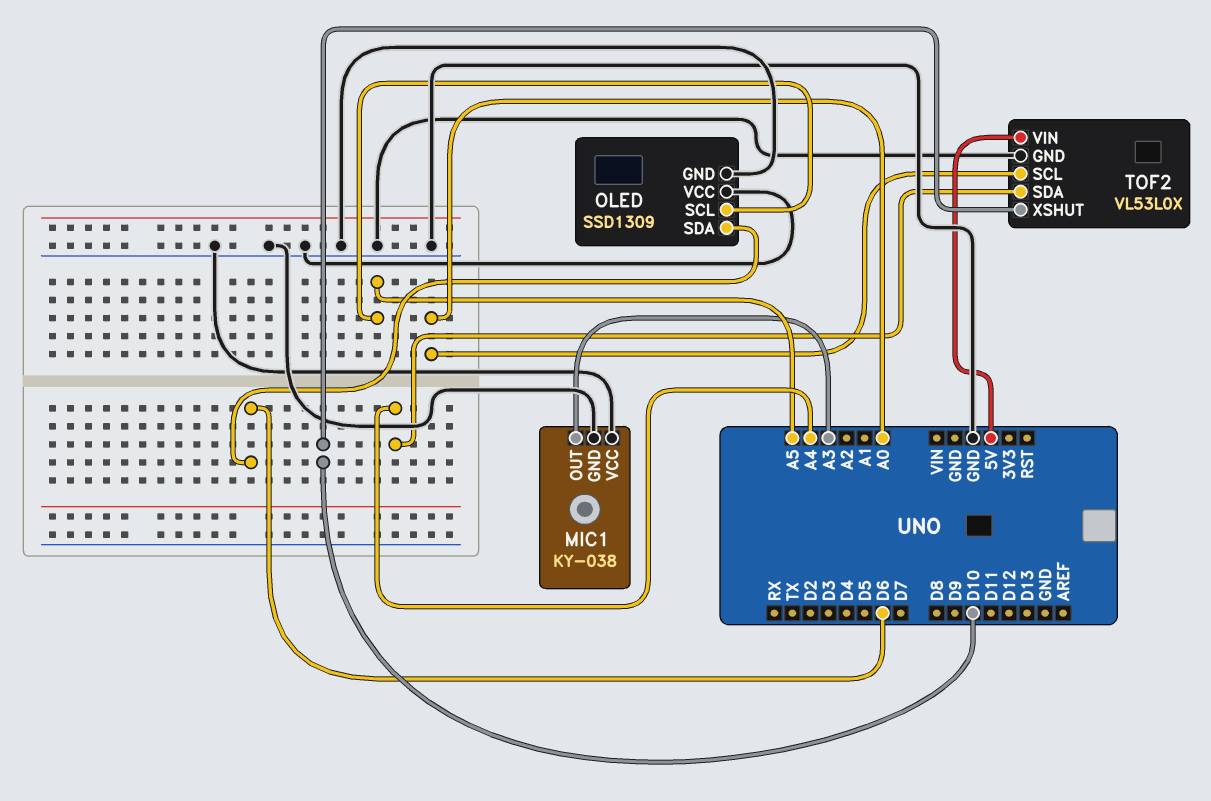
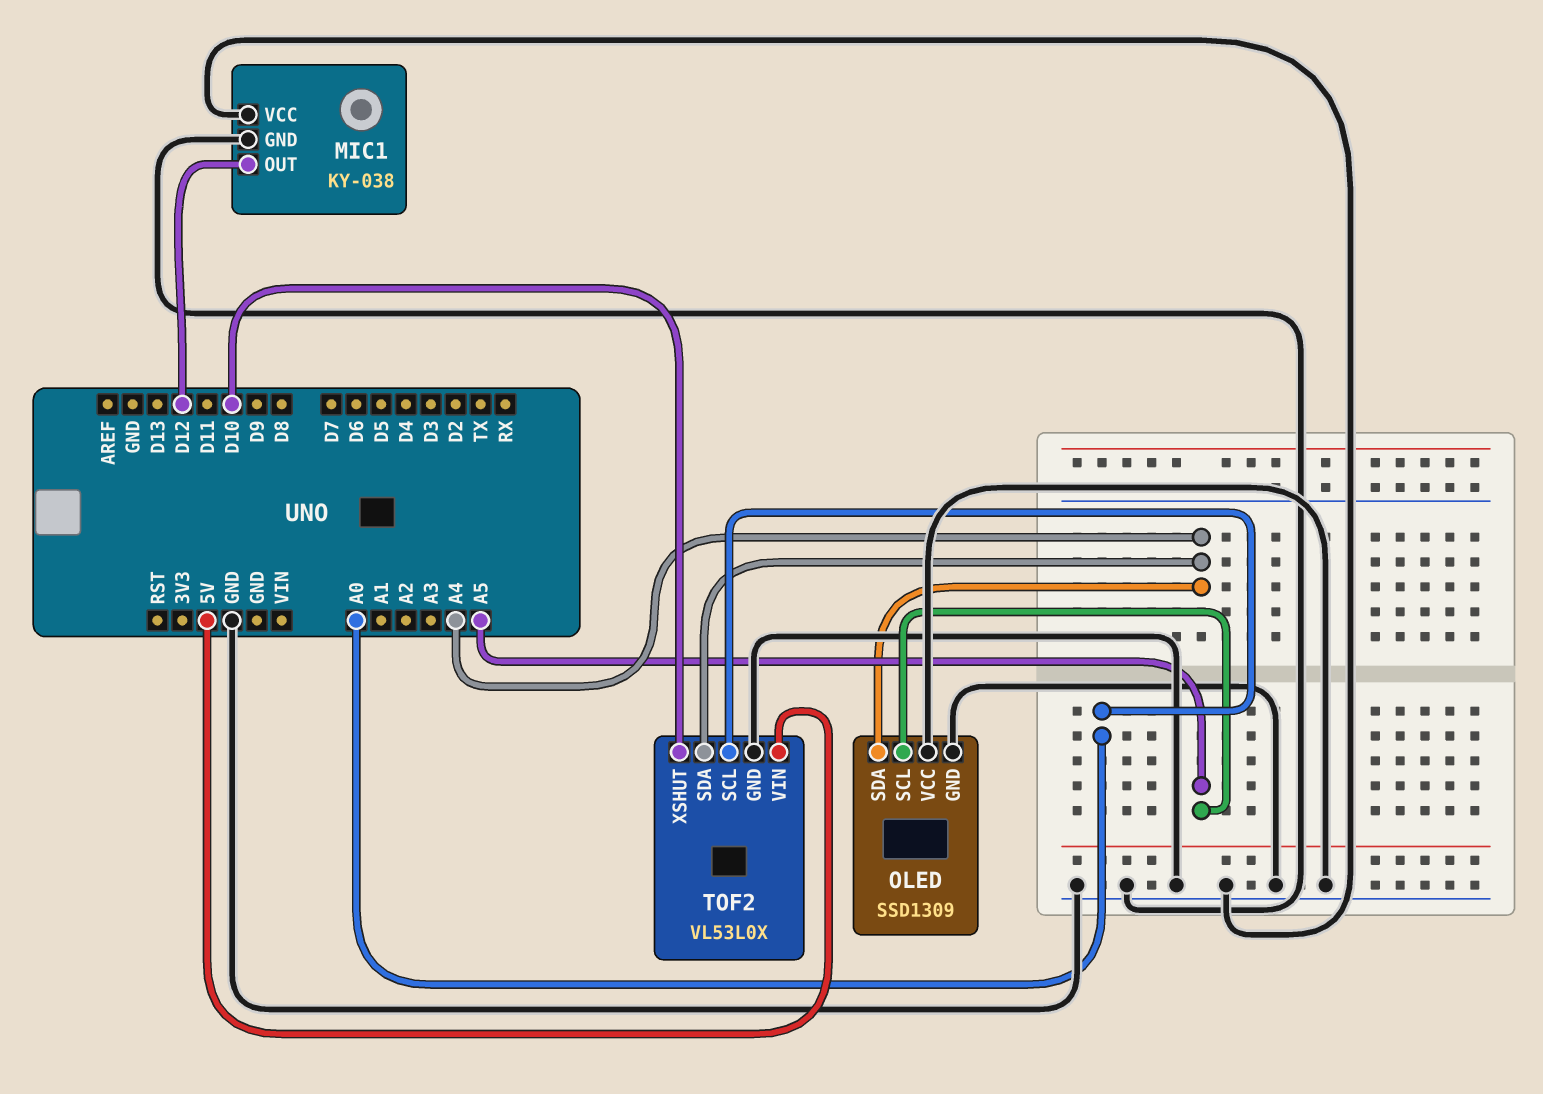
MIC1 pin OUT: A3 -> D12
OLED pin SDA: D6 -> A4

